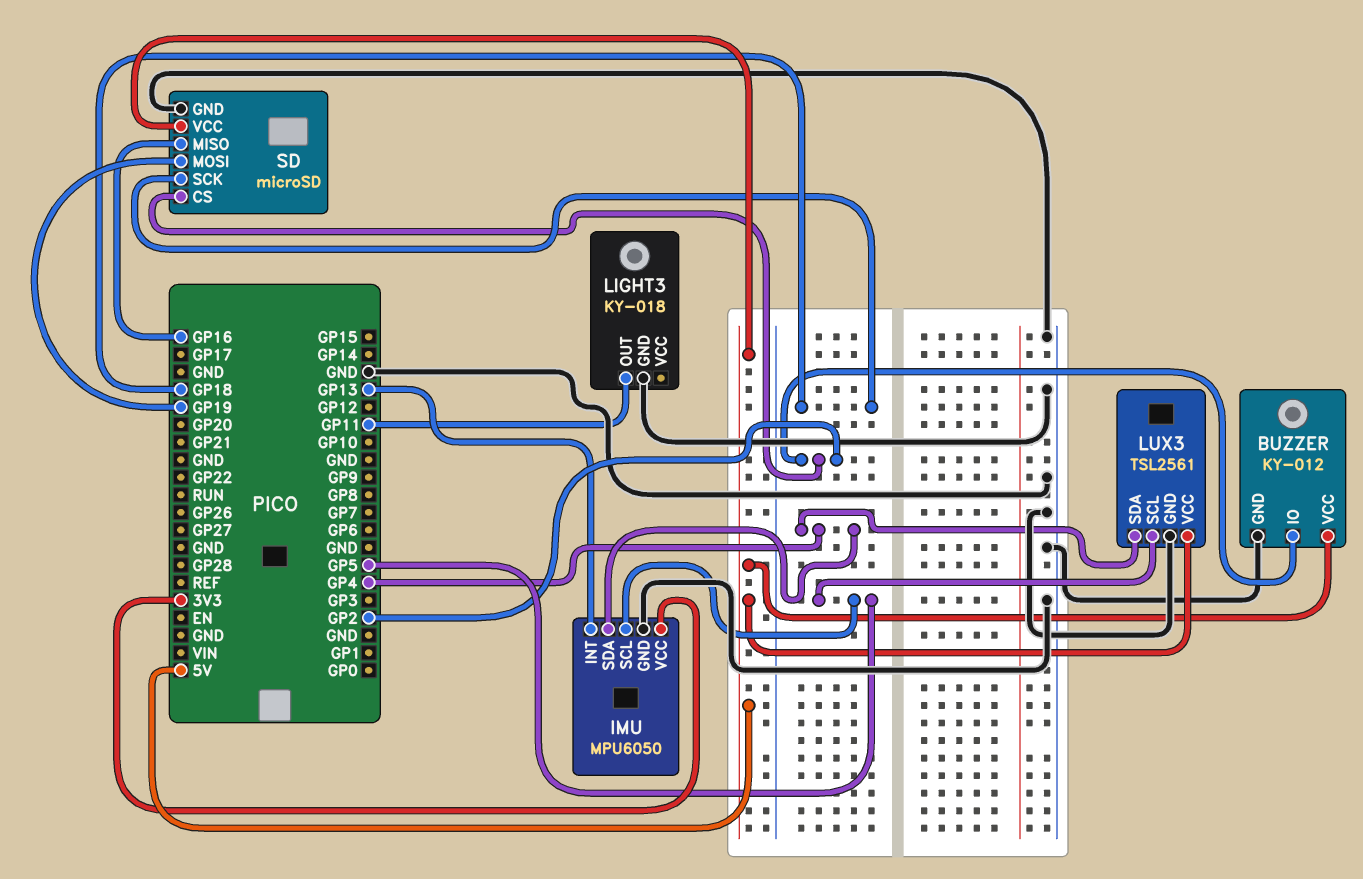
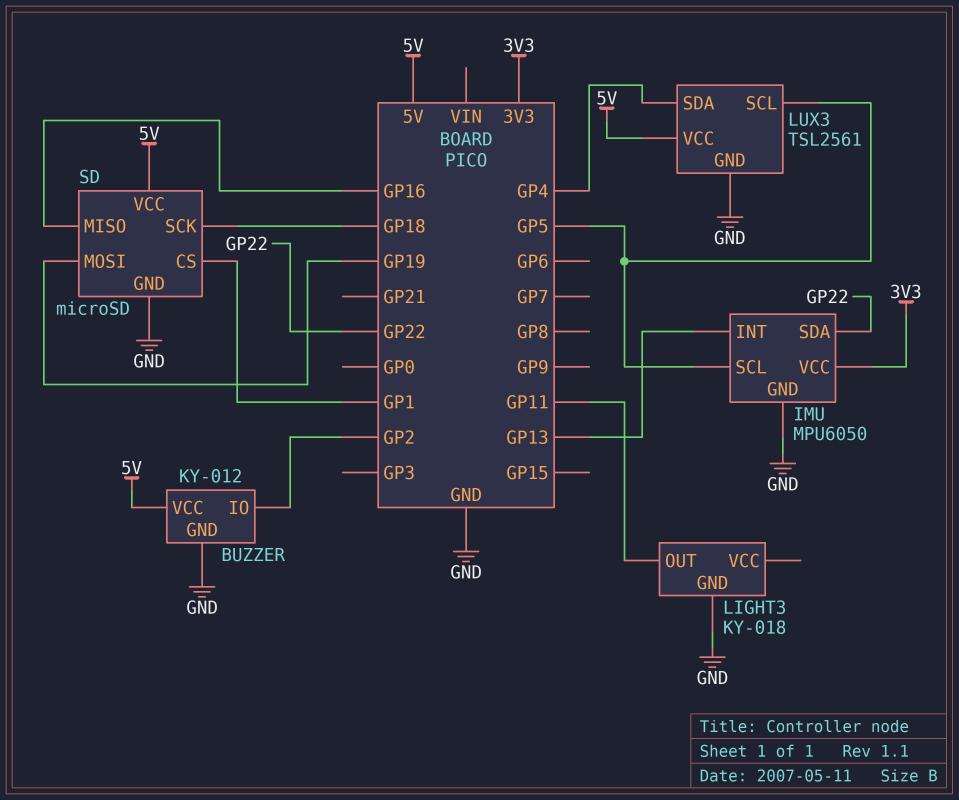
IMU pin SDA: GP4 -> GP22
SD pin CS: GP2 -> GP1

